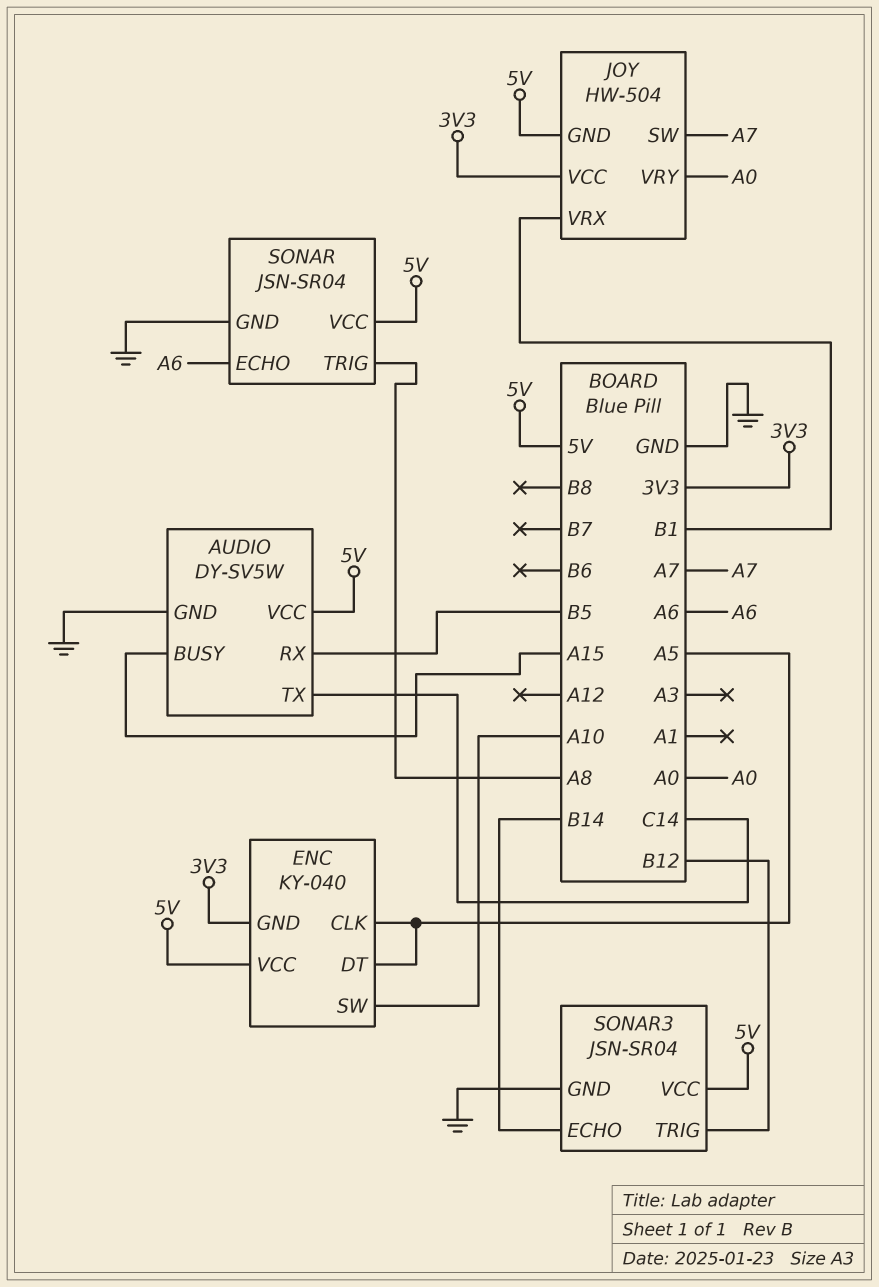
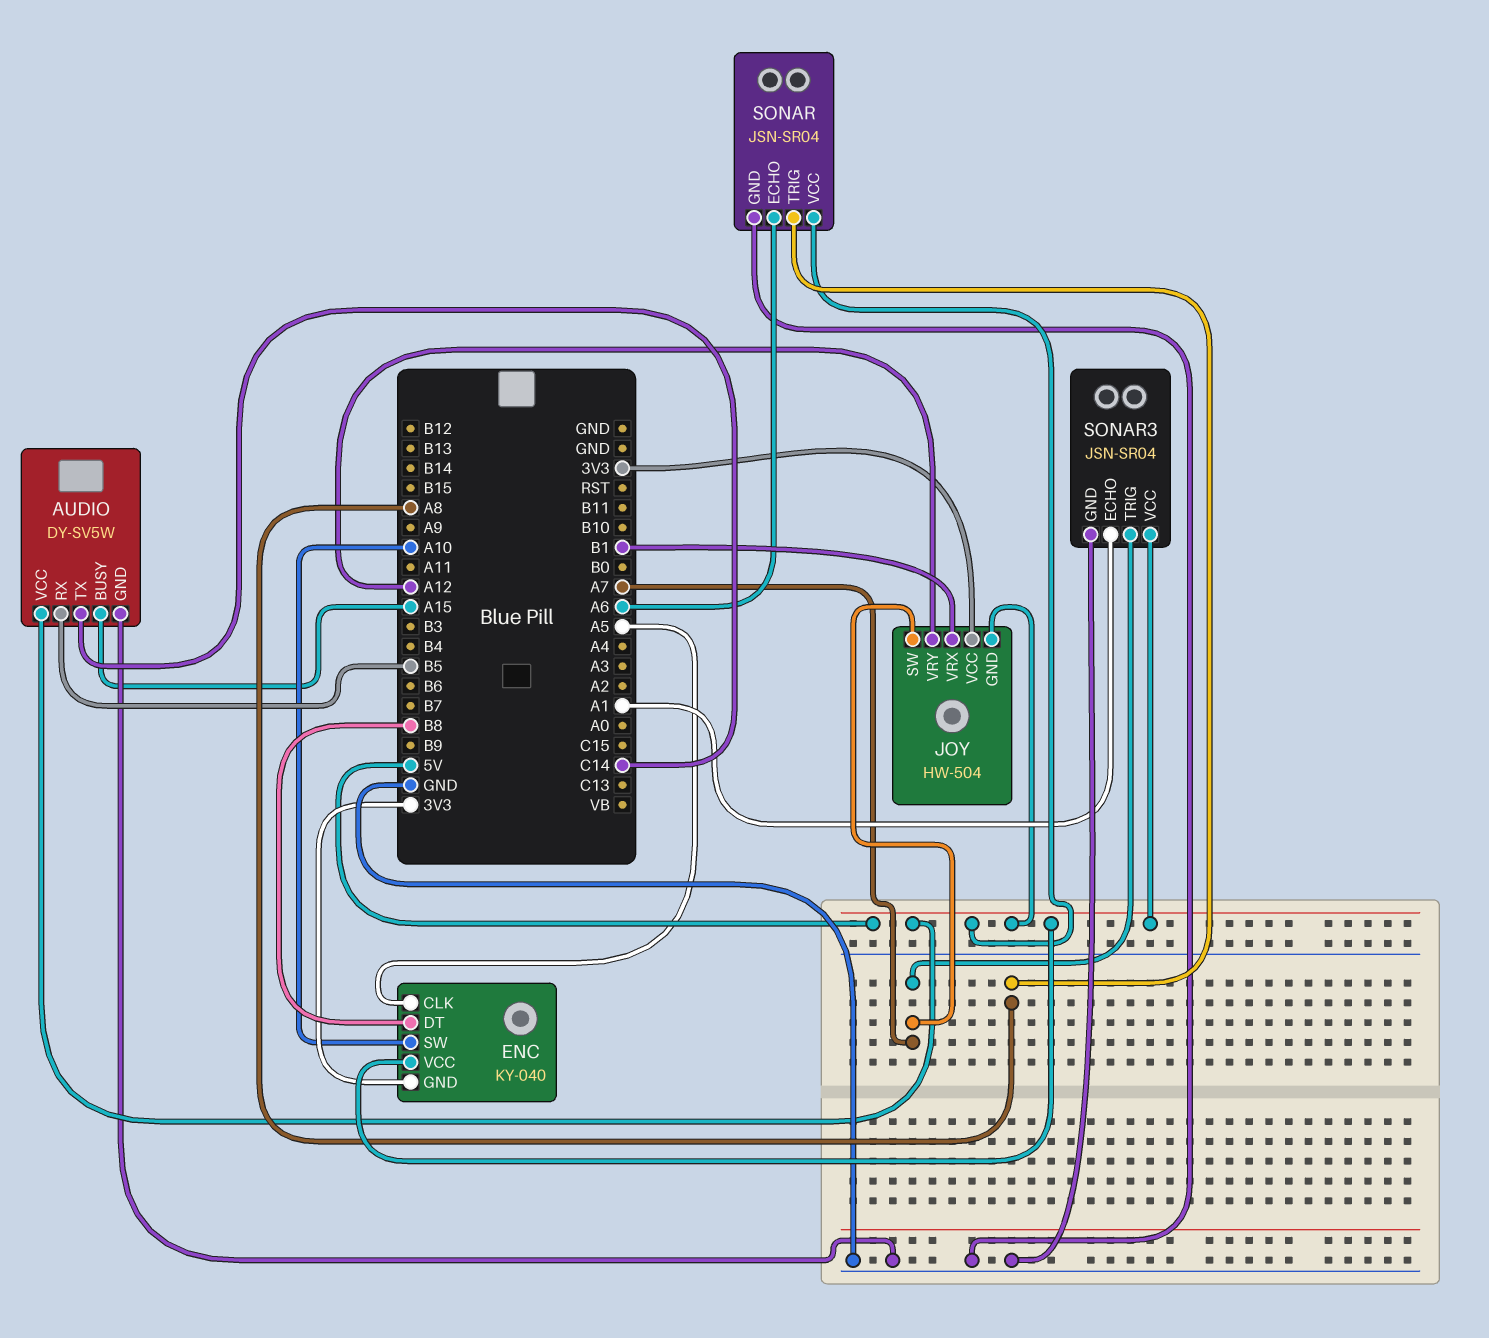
ENC pin DT: A5 -> B8
JOY pin VRY: A0 -> A12
SONAR3 pin ECHO: B14 -> A1
SONAR3 pin TRIG: B12 -> A7

